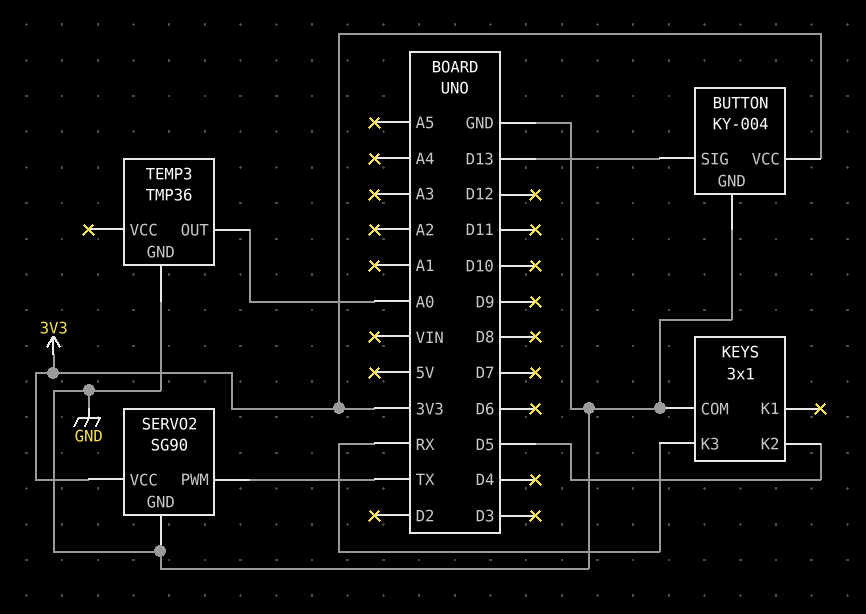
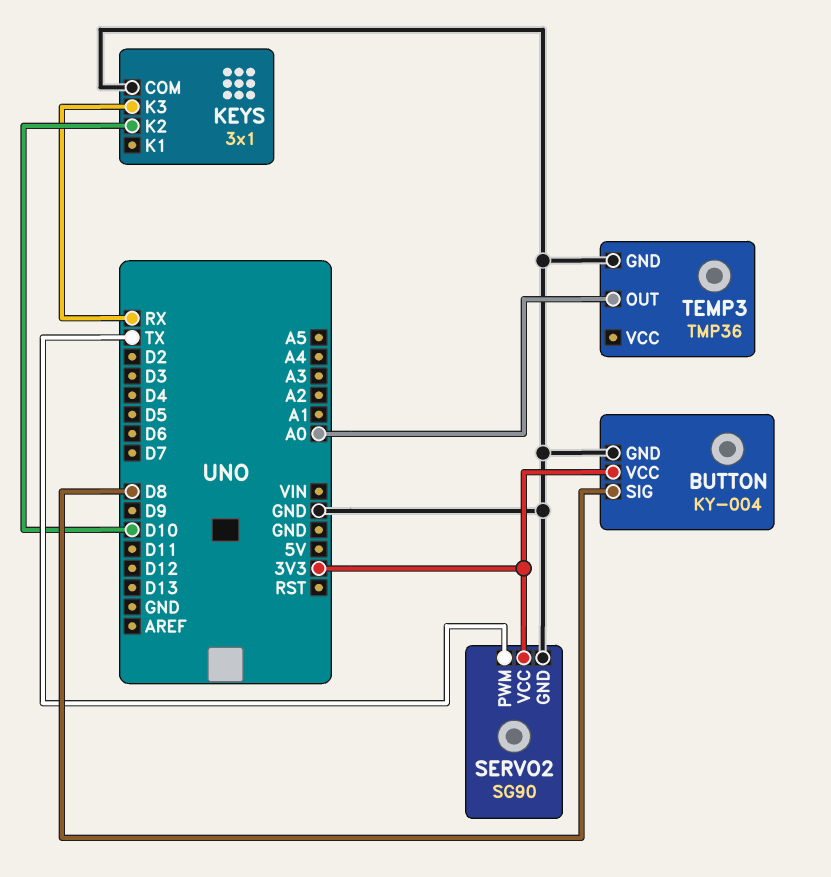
BUTTON pin SIG: D13 -> D8
KEYS pin K2: D5 -> D10

